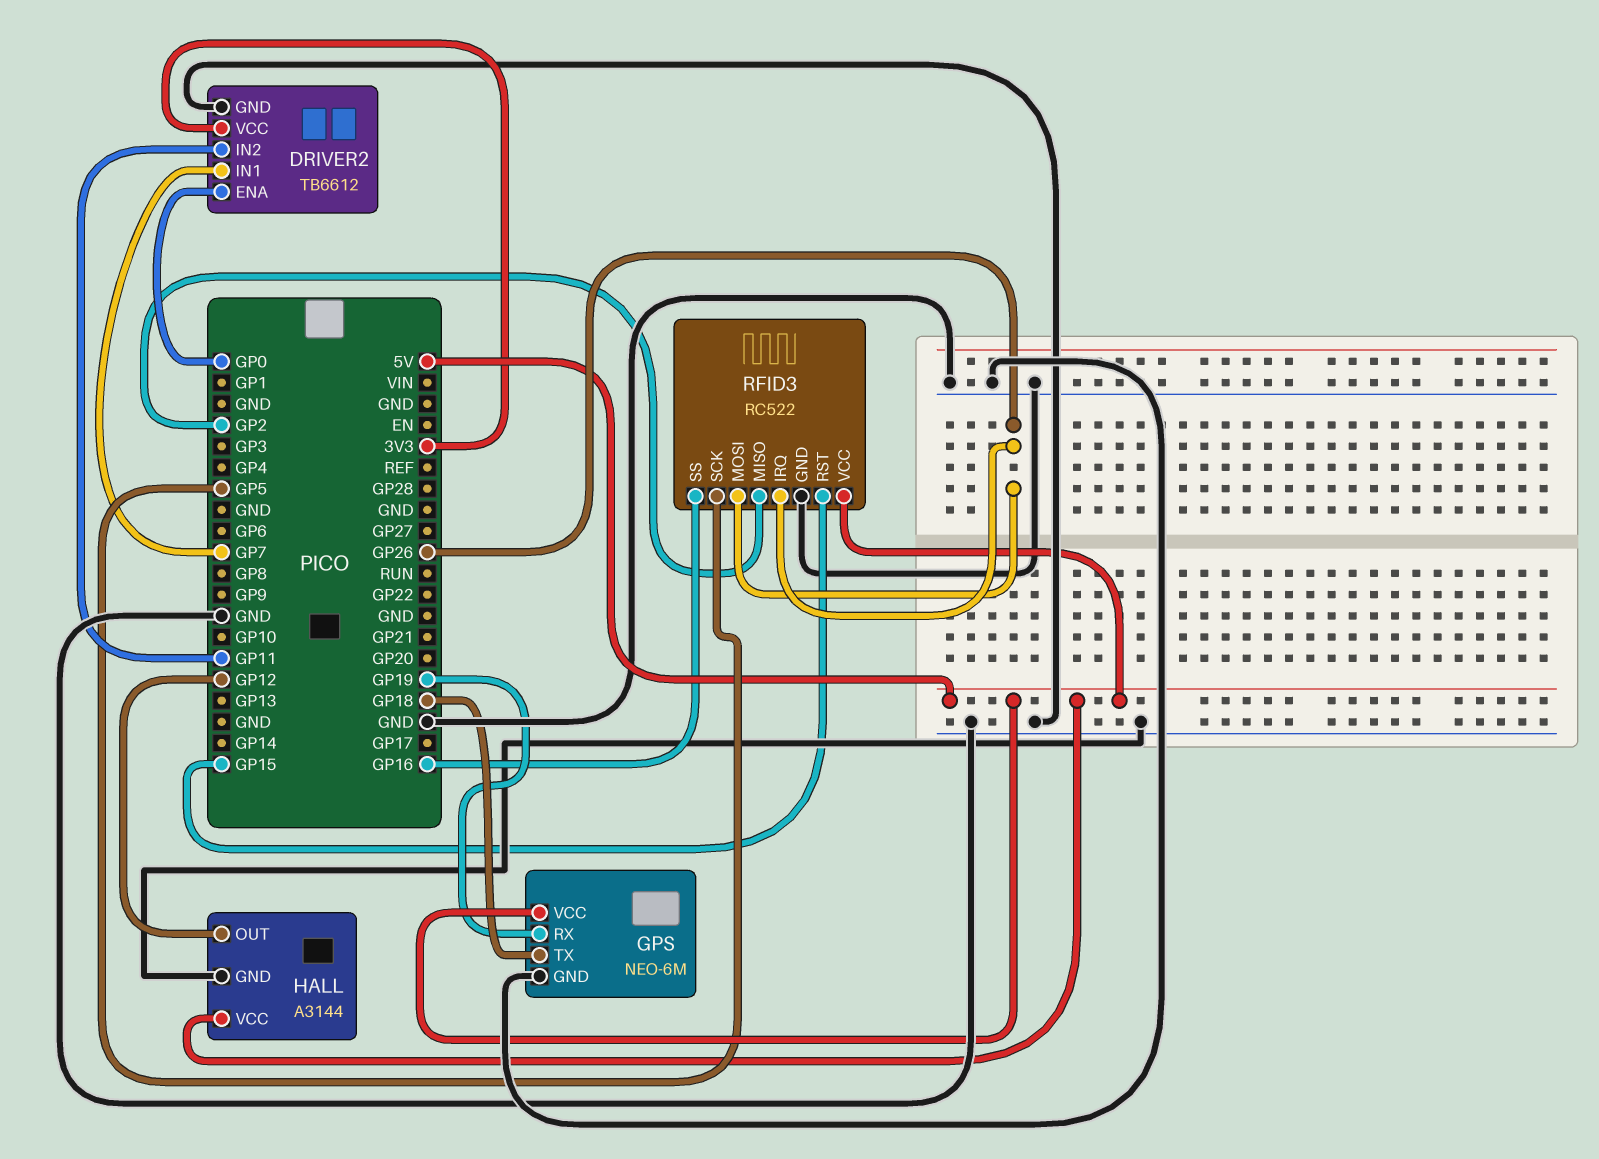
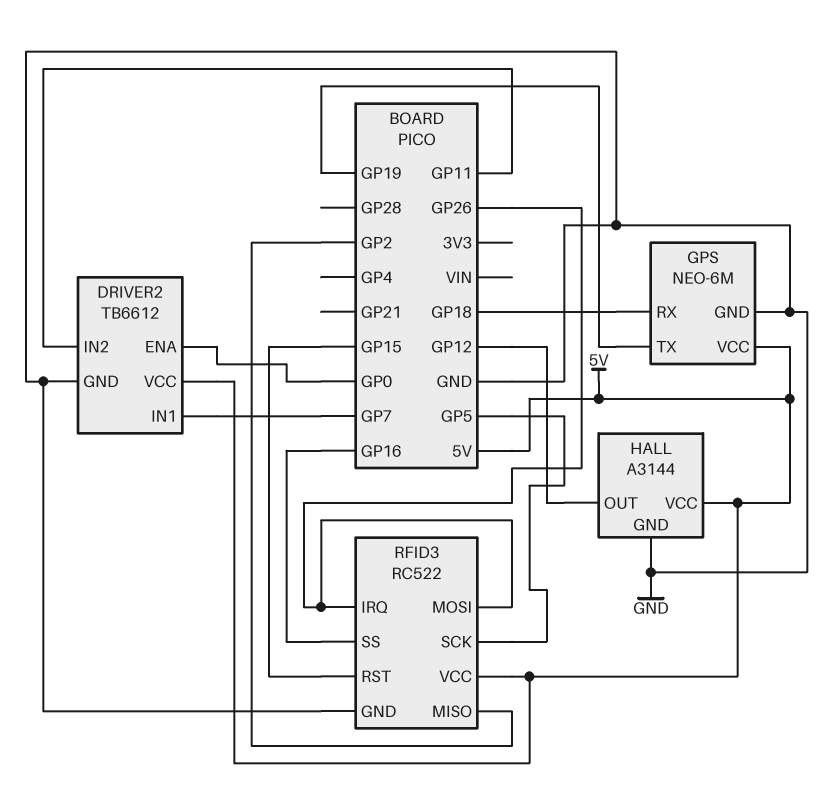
DRIVER2 pin VCC: 3V3 -> 5V
GPS pin RX: GP19 -> GP18
GPS pin TX: GP18 -> GP19

